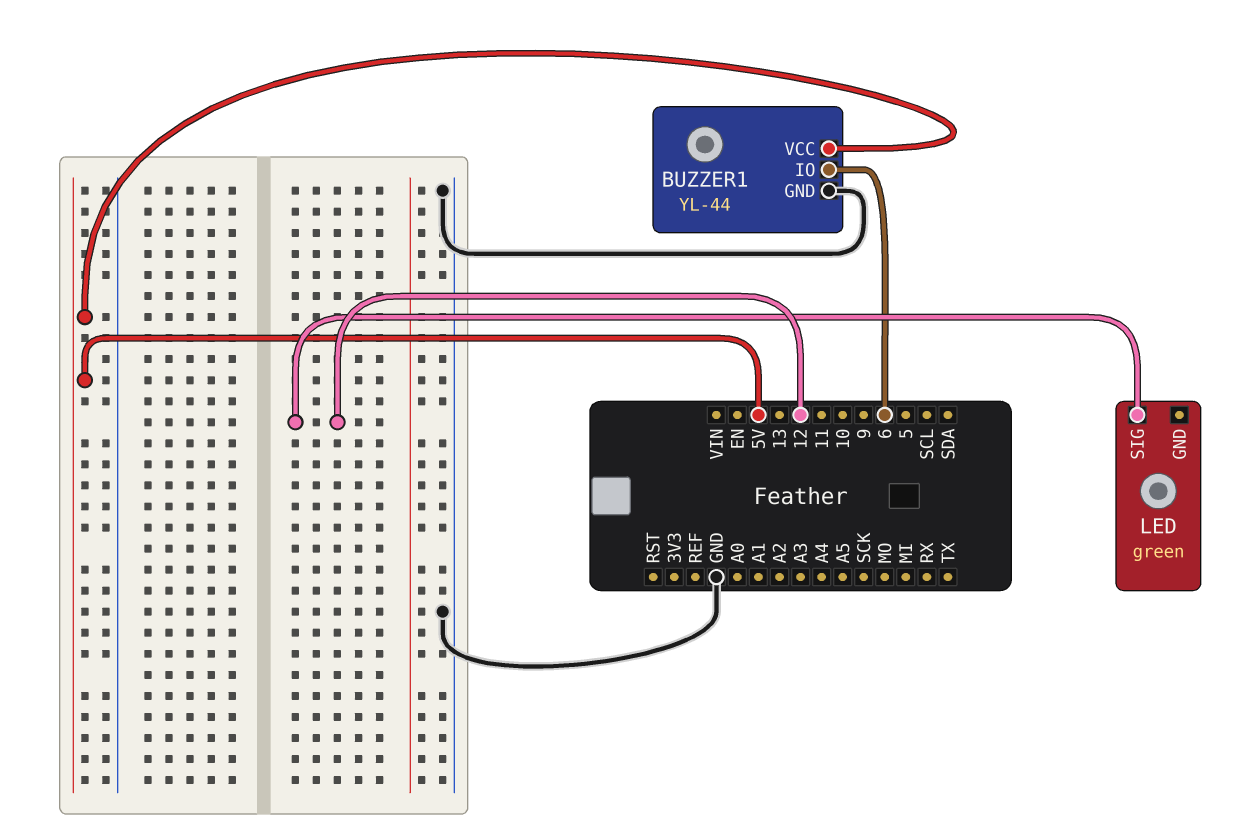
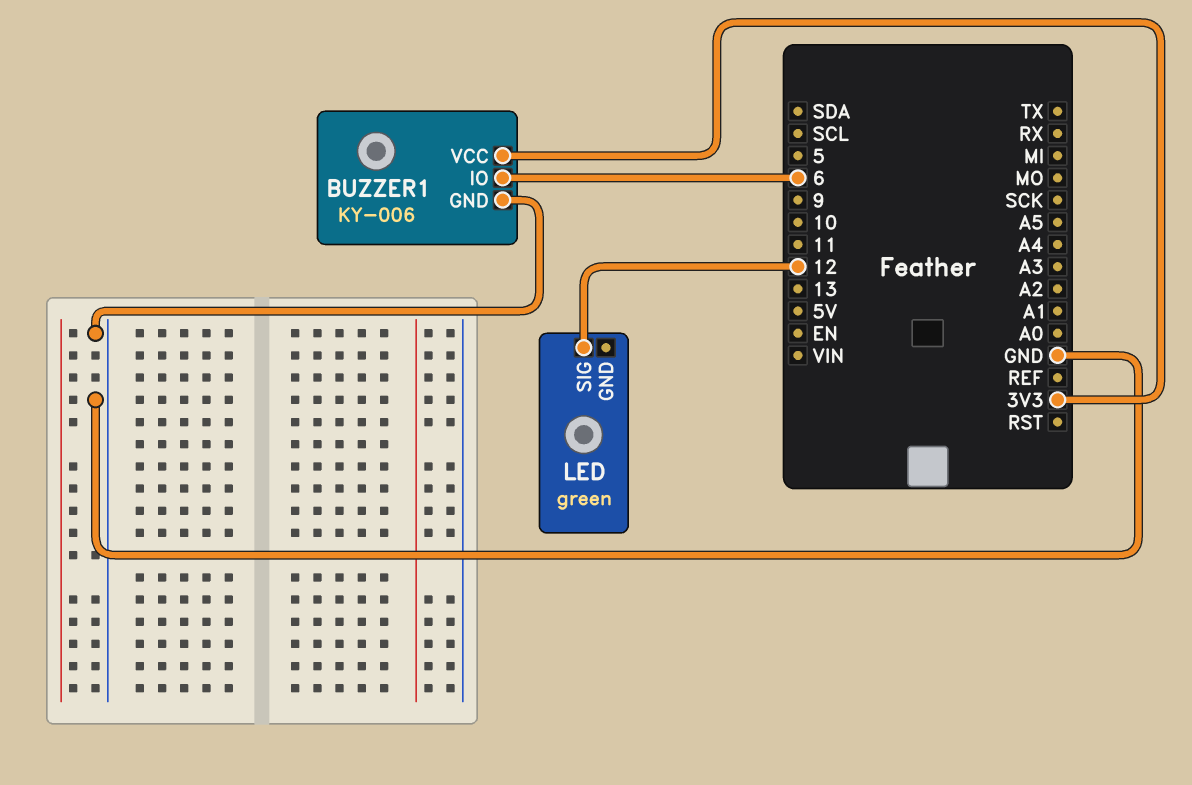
BUZZER1: YL-44 -> KY-006
BUZZER1 pin VCC: 5V -> 3V3

